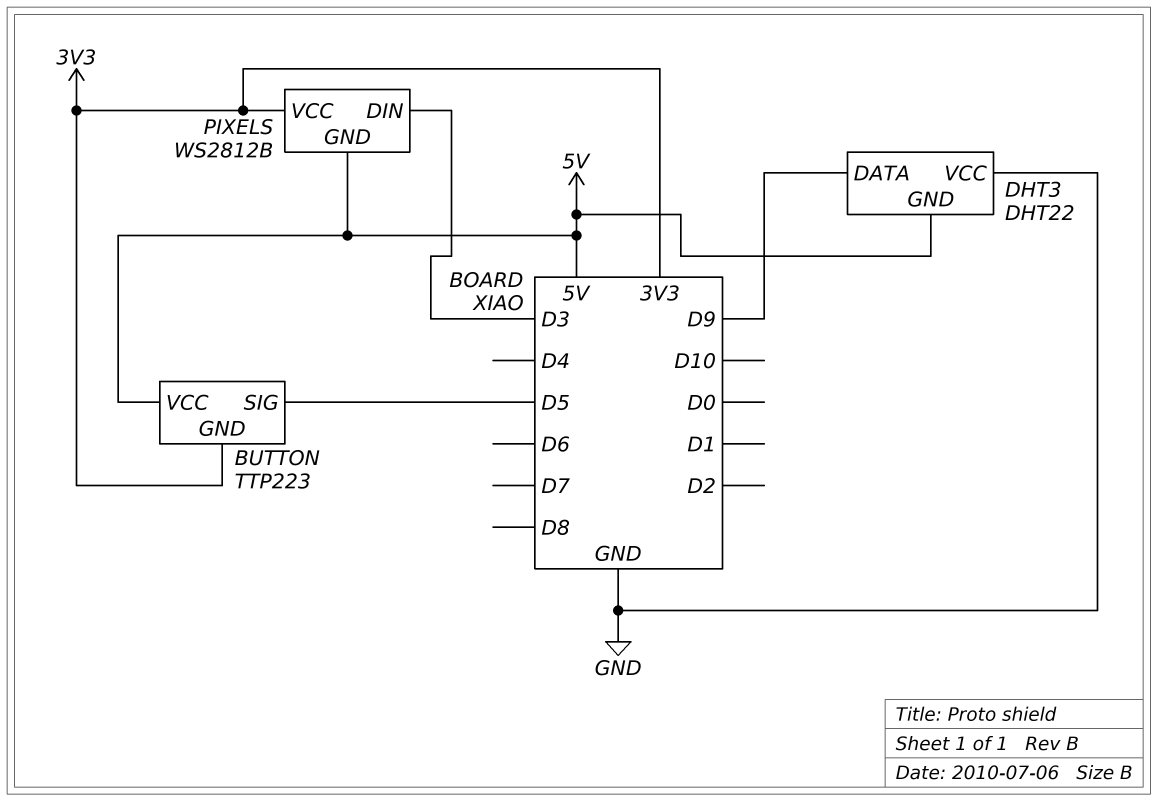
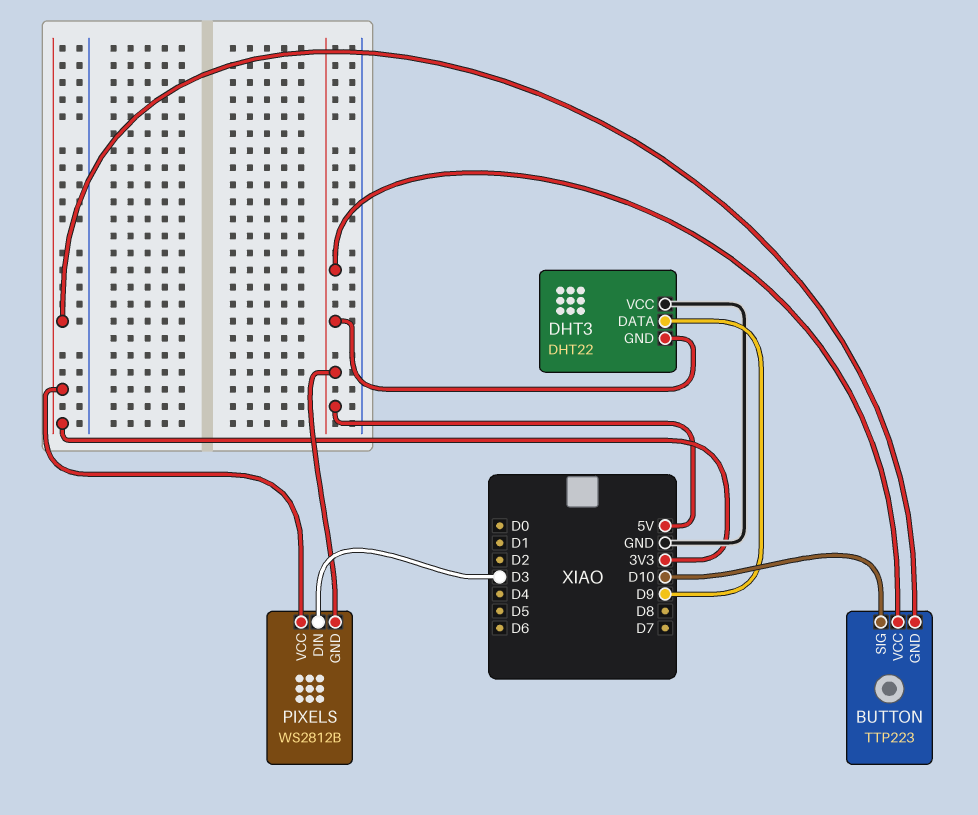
BUTTON pin SIG: D5 -> D10

